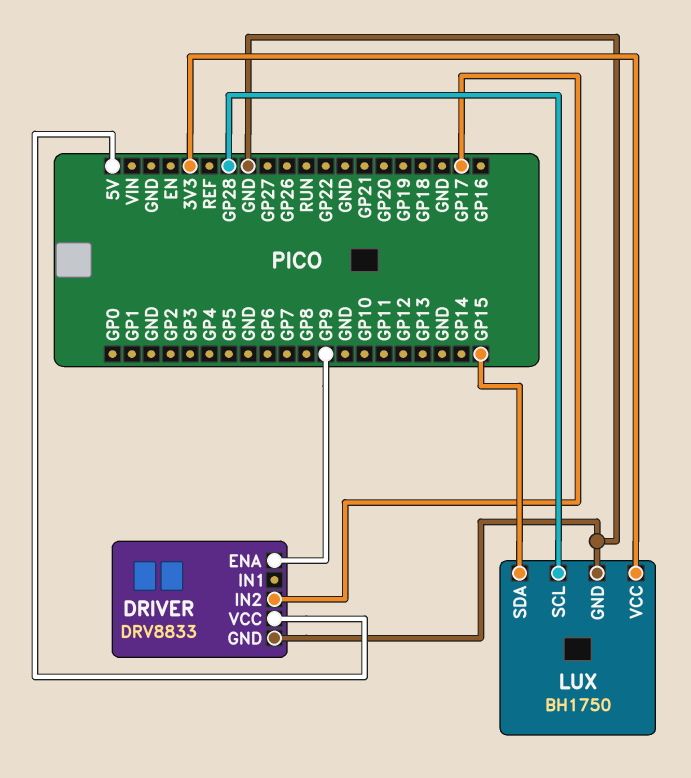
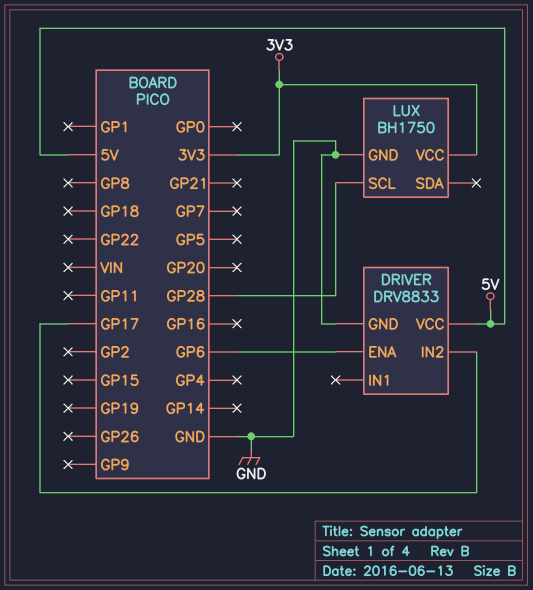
DRIVER pin ENA: GP9 -> GP6
LUX pin SDA: GP15 -> none

